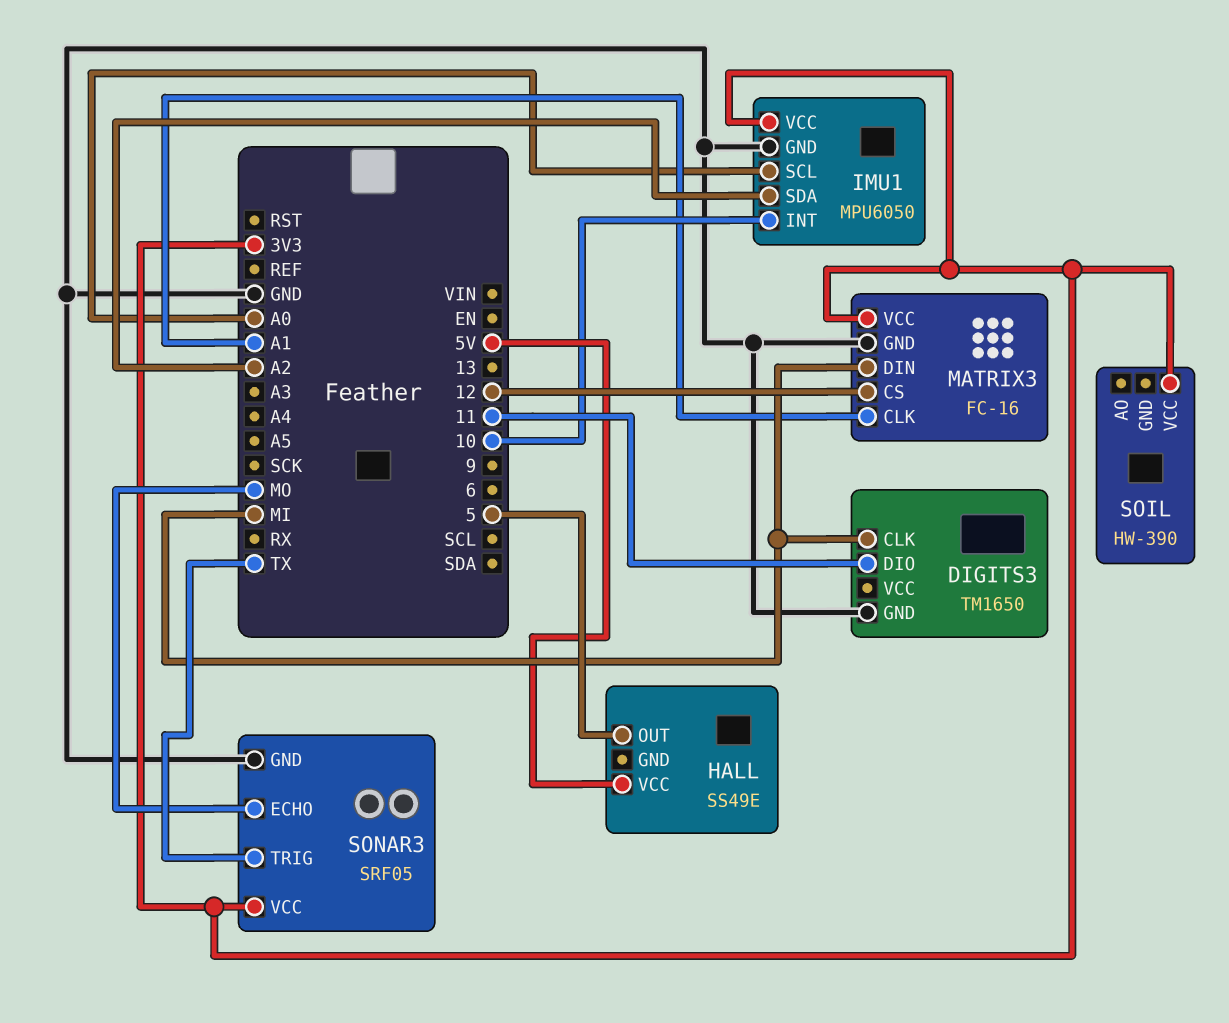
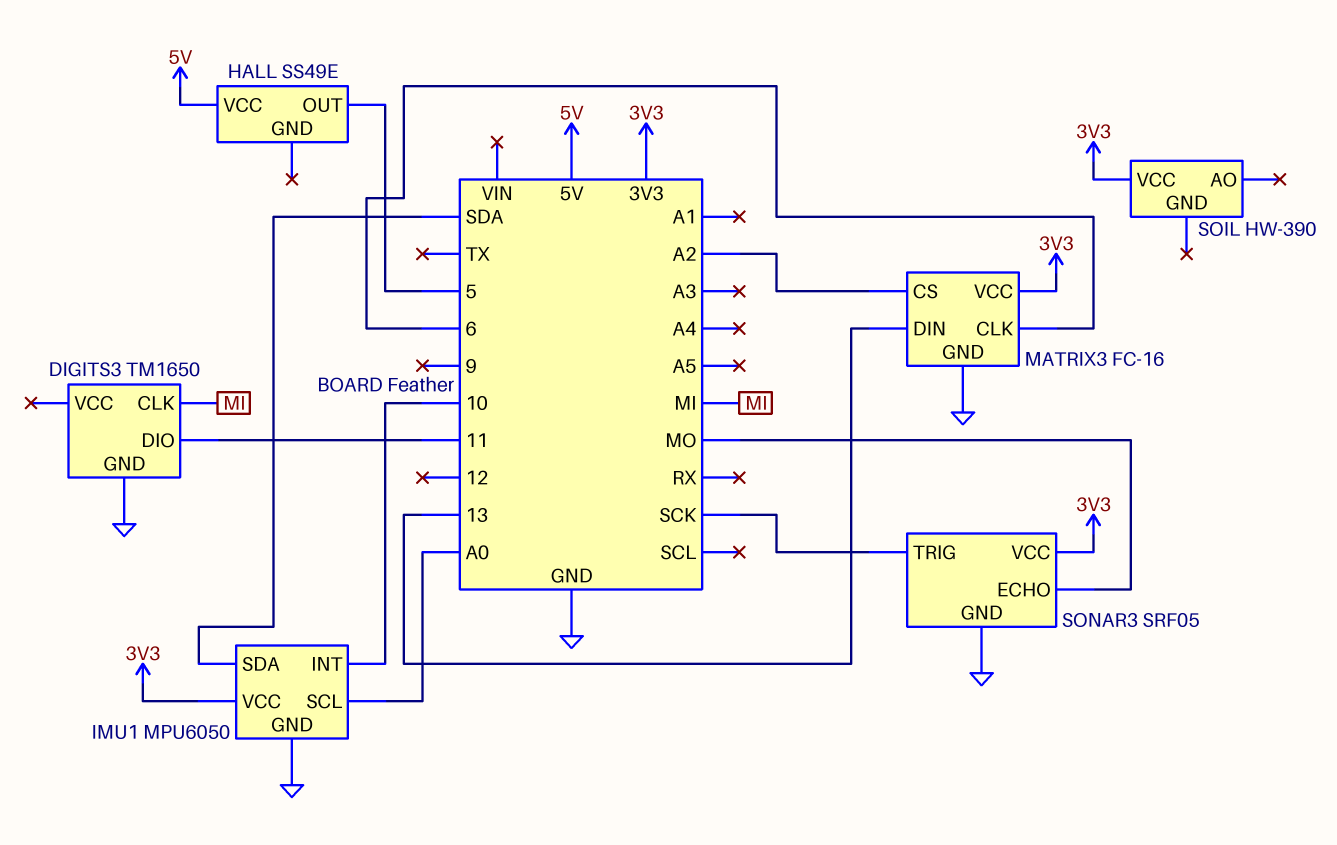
IMU1 pin SDA: A2 -> SDA
MATRIX3 pin CLK: A1 -> 6
MATRIX3 pin CS: 12 -> A2
MATRIX3 pin DIN: MI -> 13
SONAR3 pin TRIG: TX -> SCK

